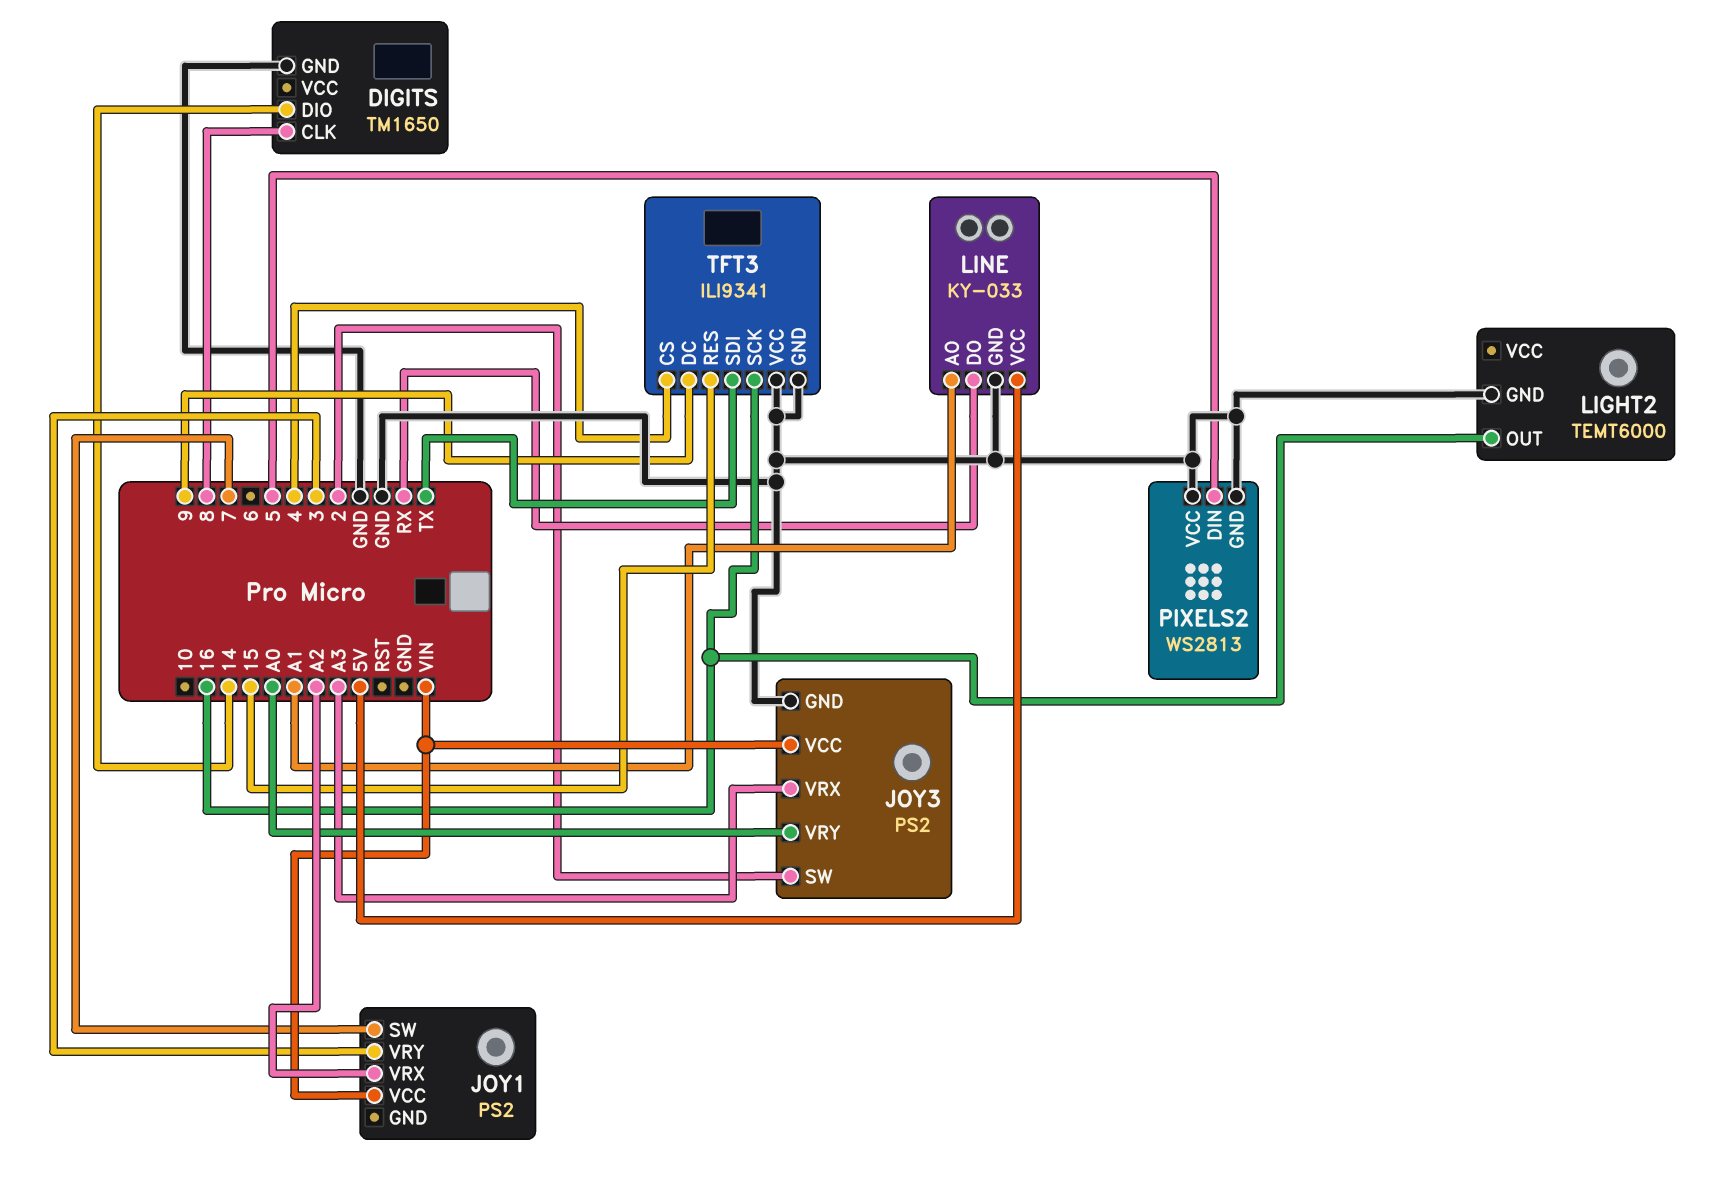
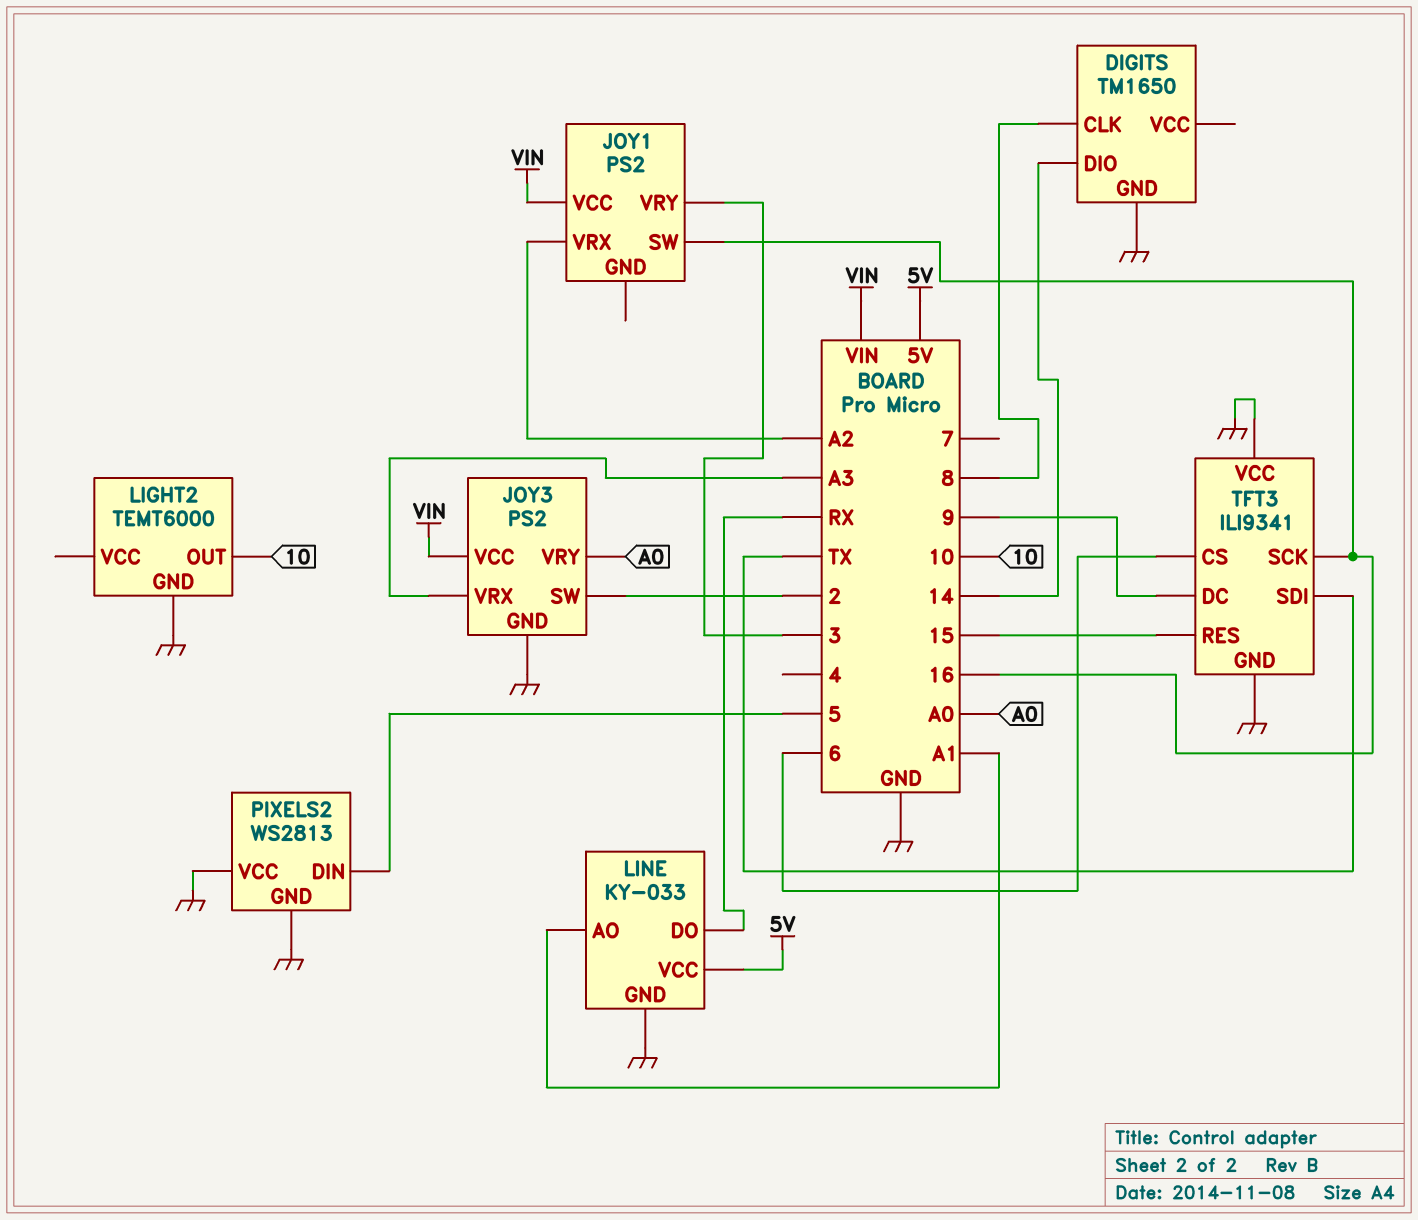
JOY1 pin SW: 7 -> 16
LIGHT2 pin OUT: 16 -> 10
TFT3 pin CS: 4 -> 6

